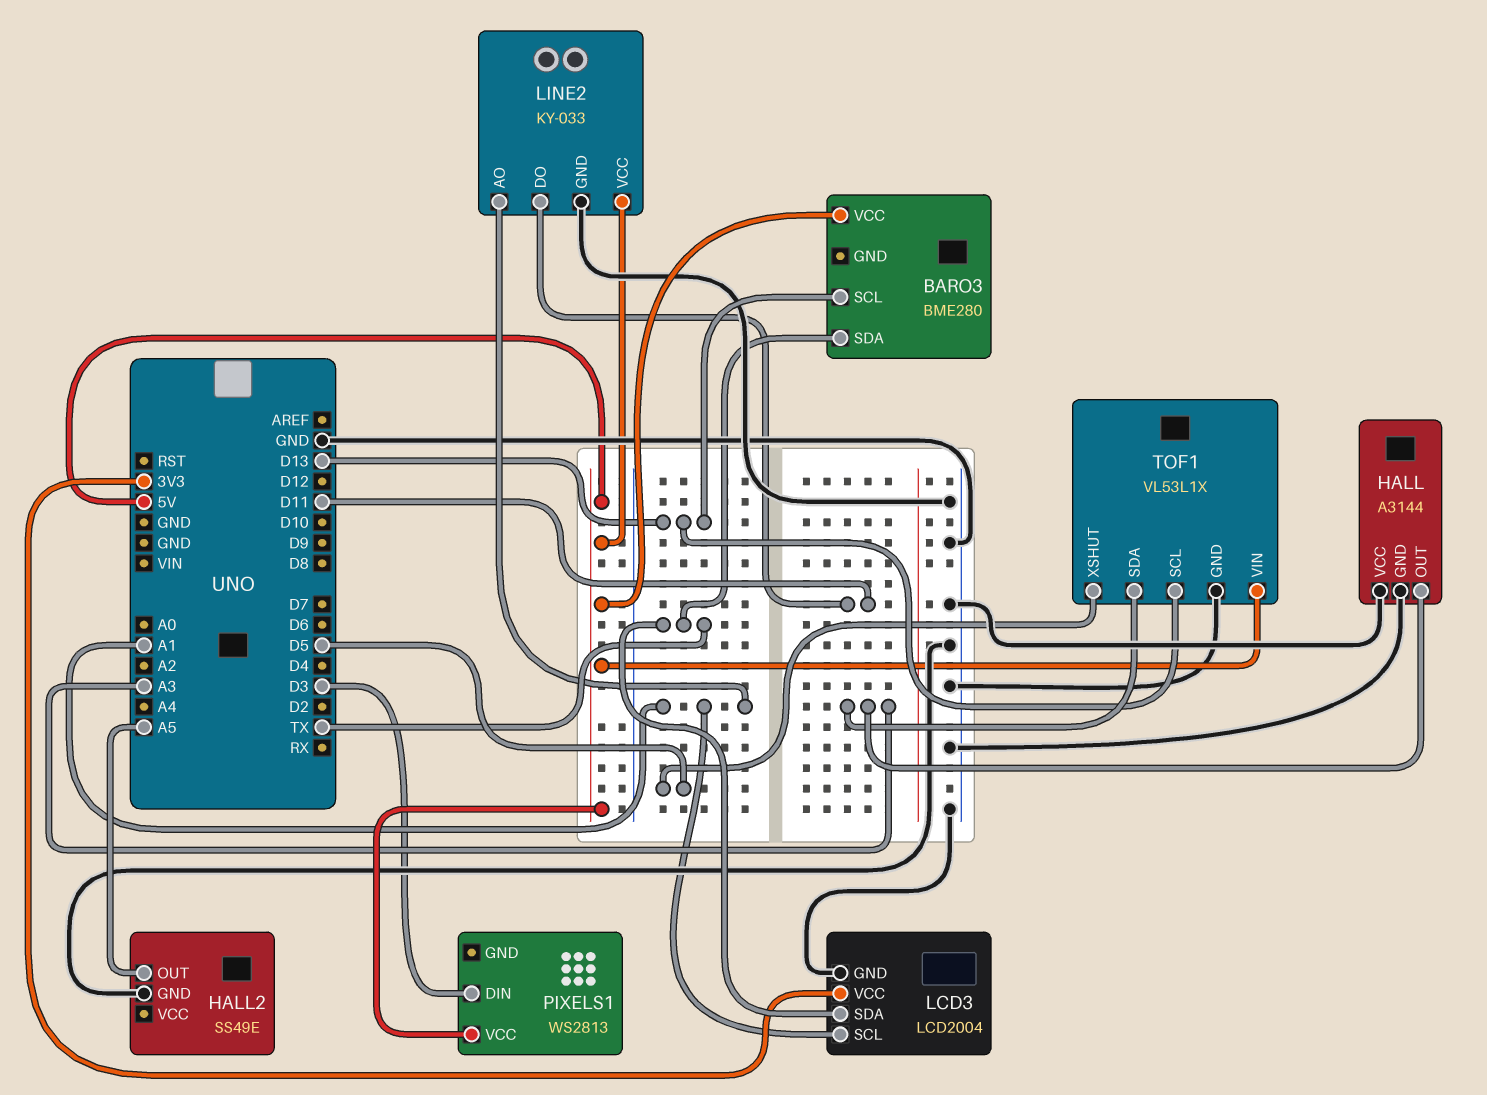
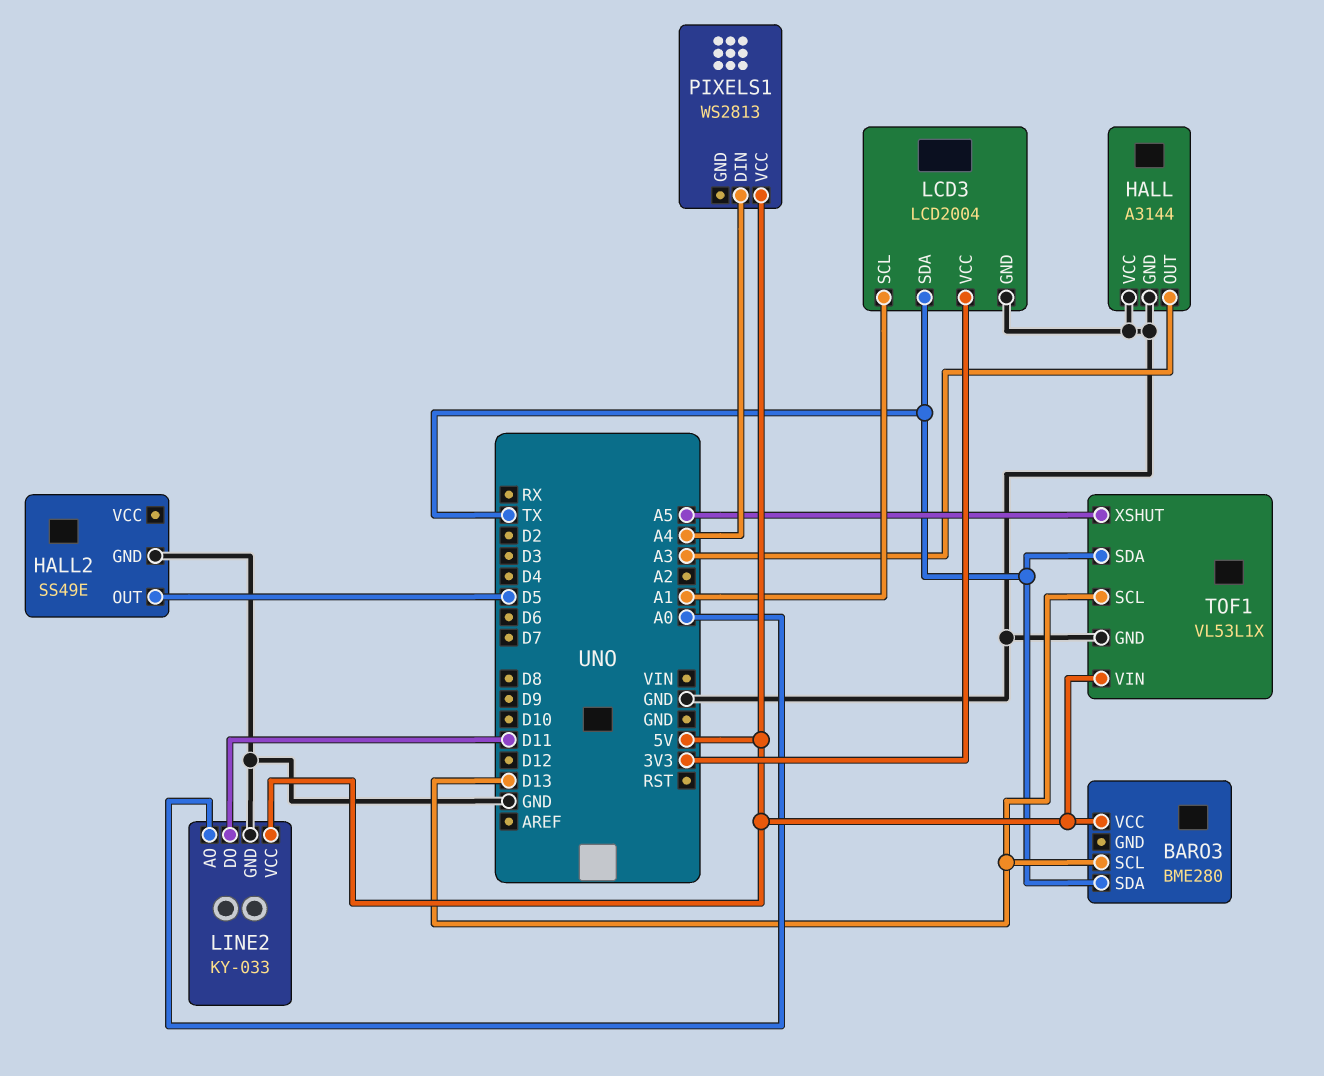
HALL2 pin OUT: A5 -> D5
LINE2 pin AO: A1 -> A0
PIXELS1 pin DIN: D3 -> A4
TOF1 pin SDA: A3 -> TX
TOF1 pin XSHUT: D5 -> A5

